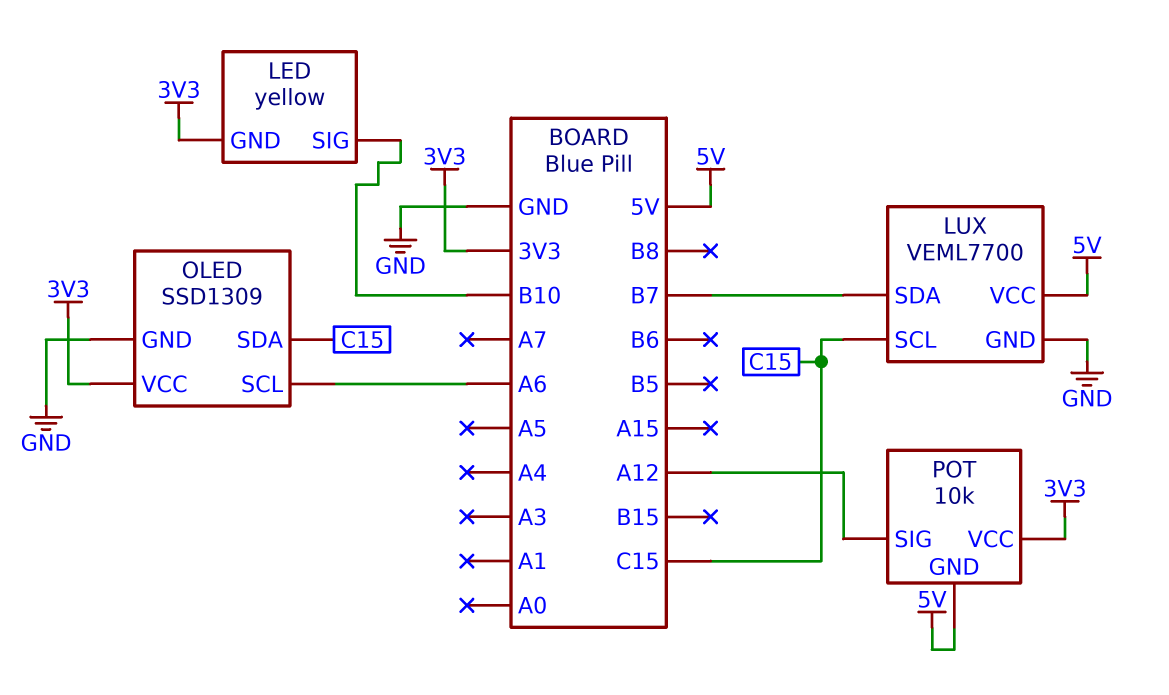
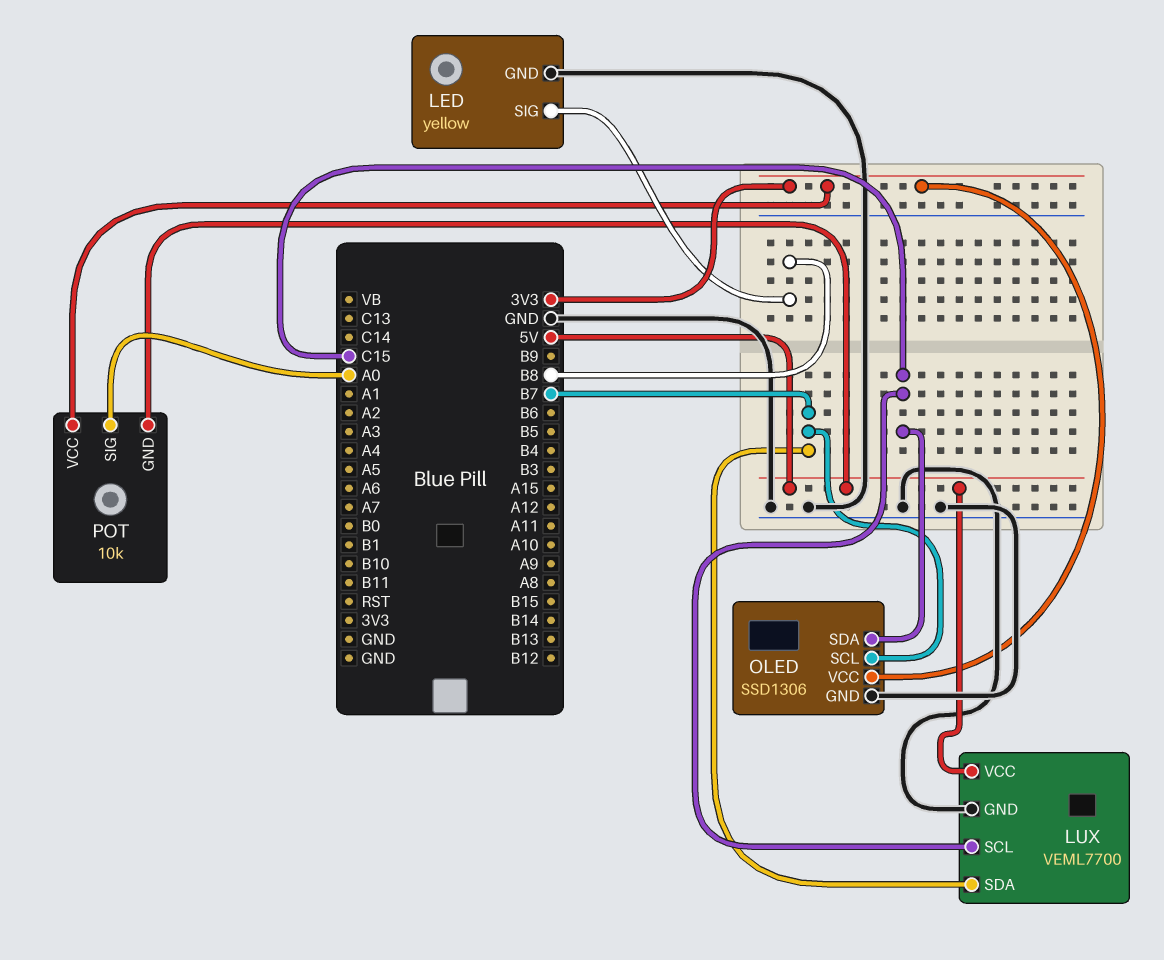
LED pin GND: 3V3 -> GND
LED pin SIG: B10 -> B8
OLED: SSD1309 -> SSD1306
OLED pin SCL: A6 -> B7
POT pin SIG: A12 -> A0

